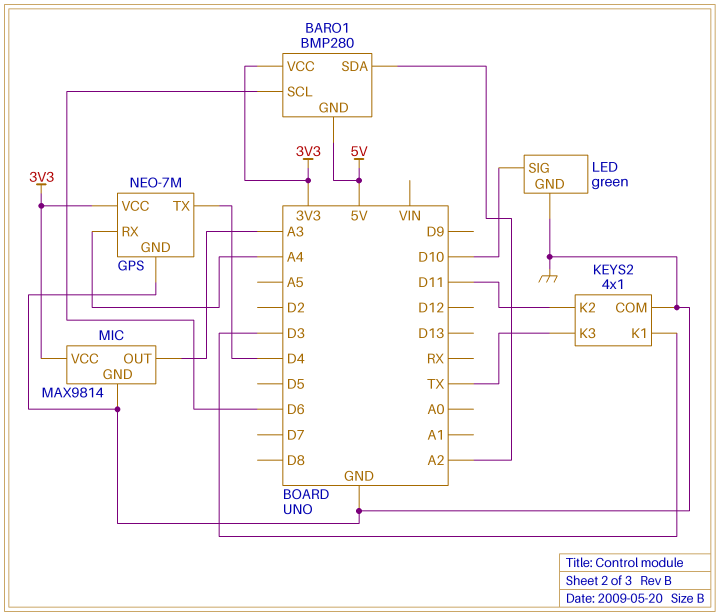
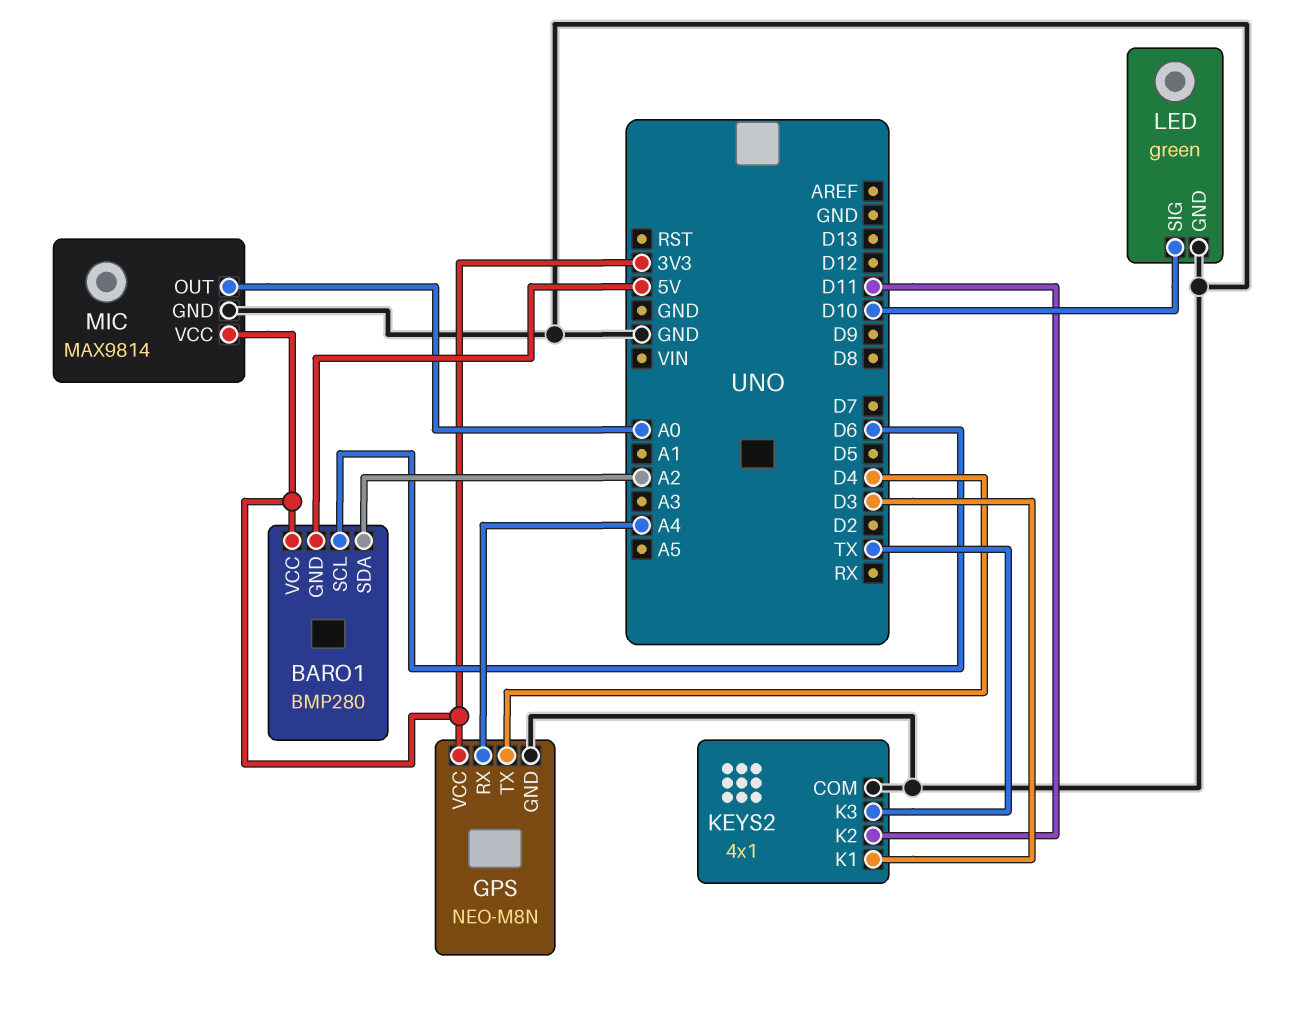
GPS: NEO-7M -> NEO-M8N
MIC pin OUT: A3 -> A0

